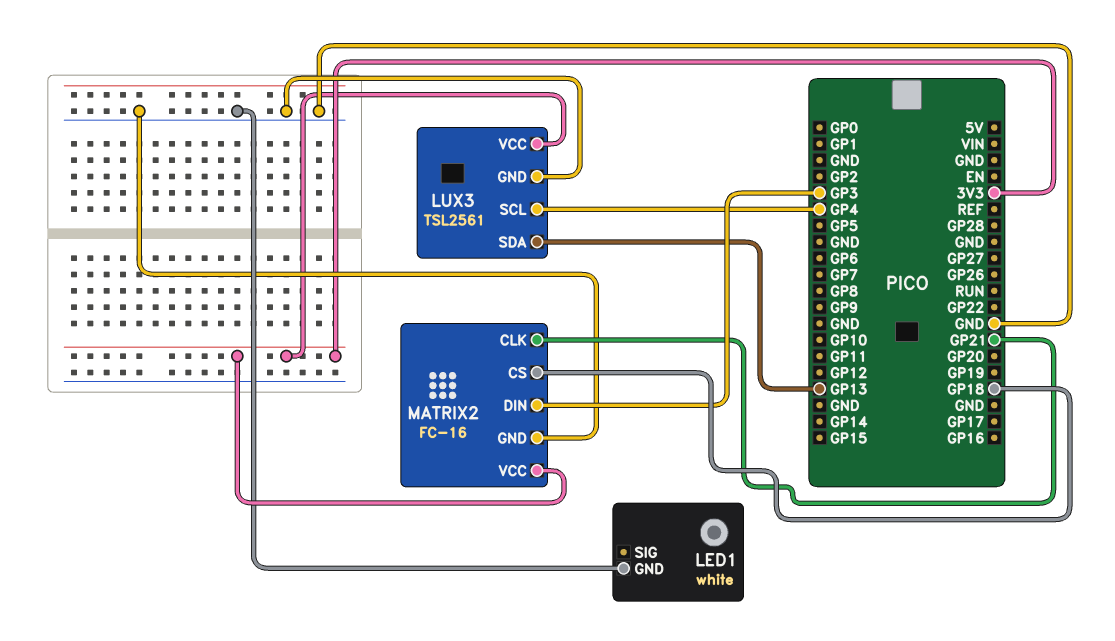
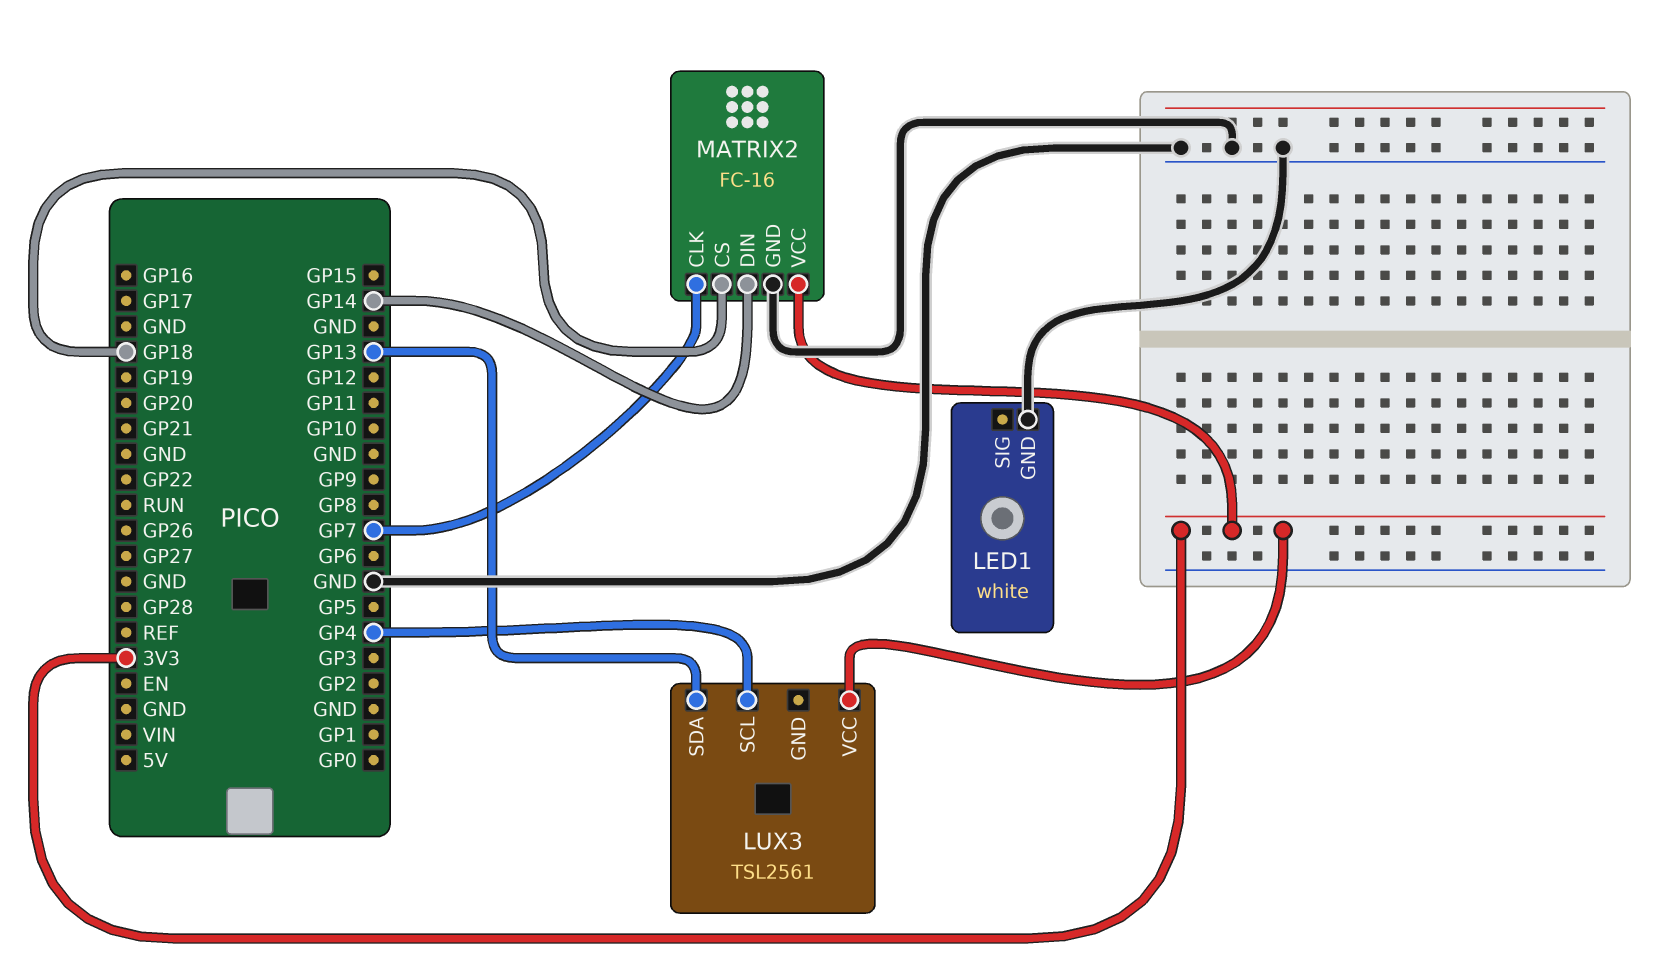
LUX3 pin GND: GND -> none
MATRIX2 pin CLK: GP21 -> GP7
MATRIX2 pin DIN: GP3 -> GP14

